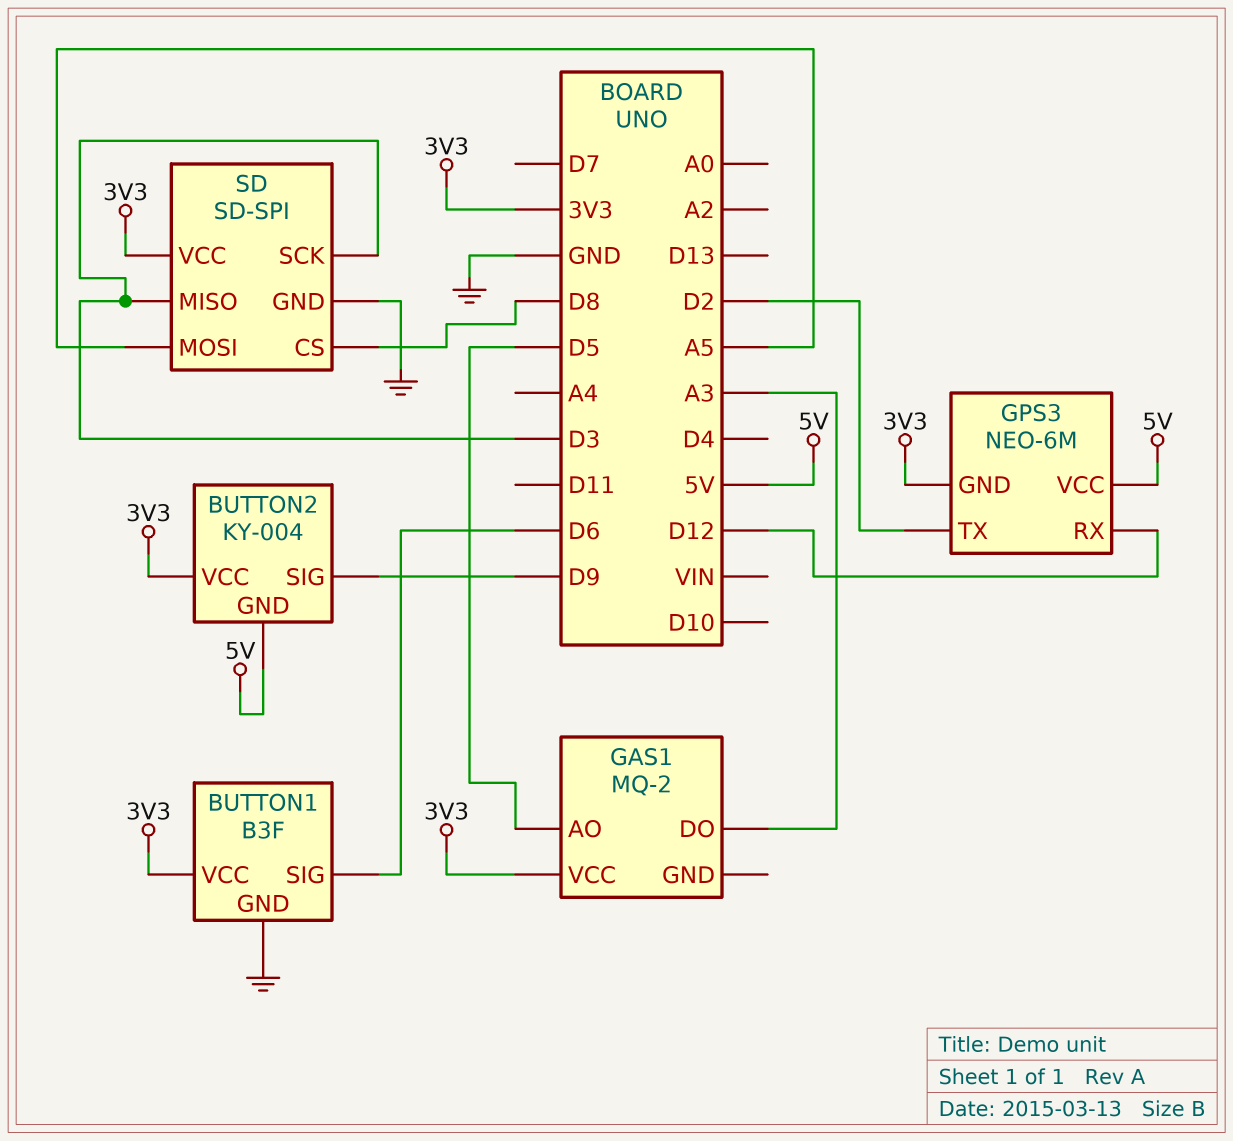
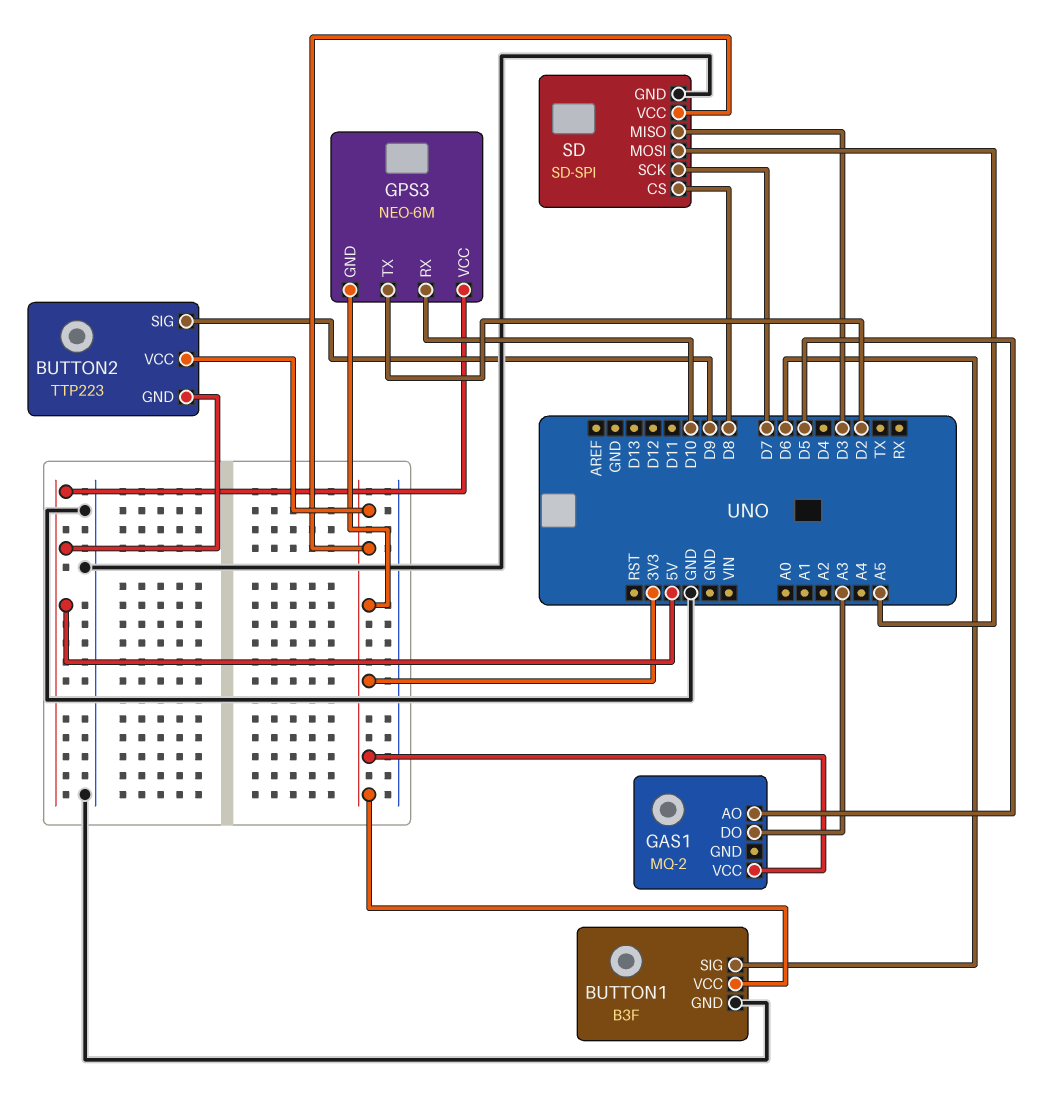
BUTTON2: KY-004 -> TTP223
GPS3 pin RX: D12 -> D10
SD pin SCK: D3 -> D7

